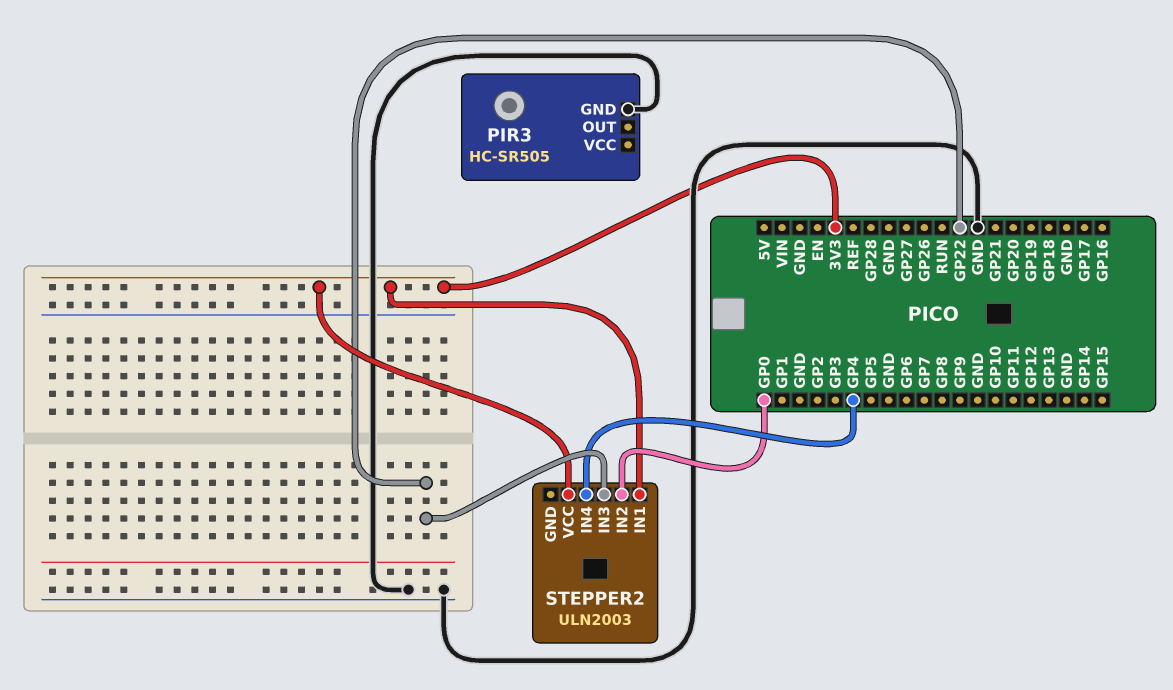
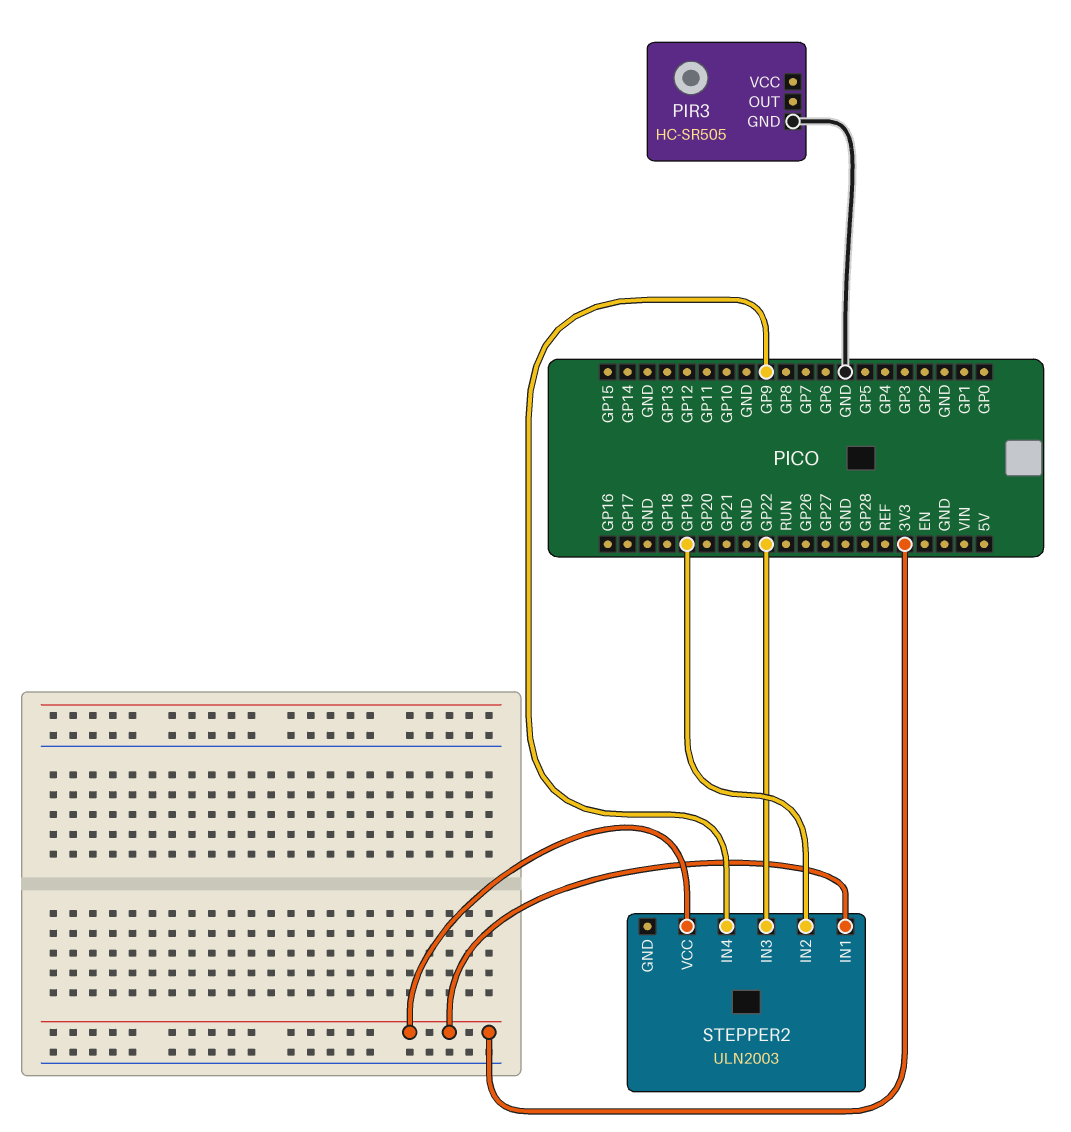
STEPPER2 pin IN2: GP0 -> GP19
STEPPER2 pin IN4: GP4 -> GP9

